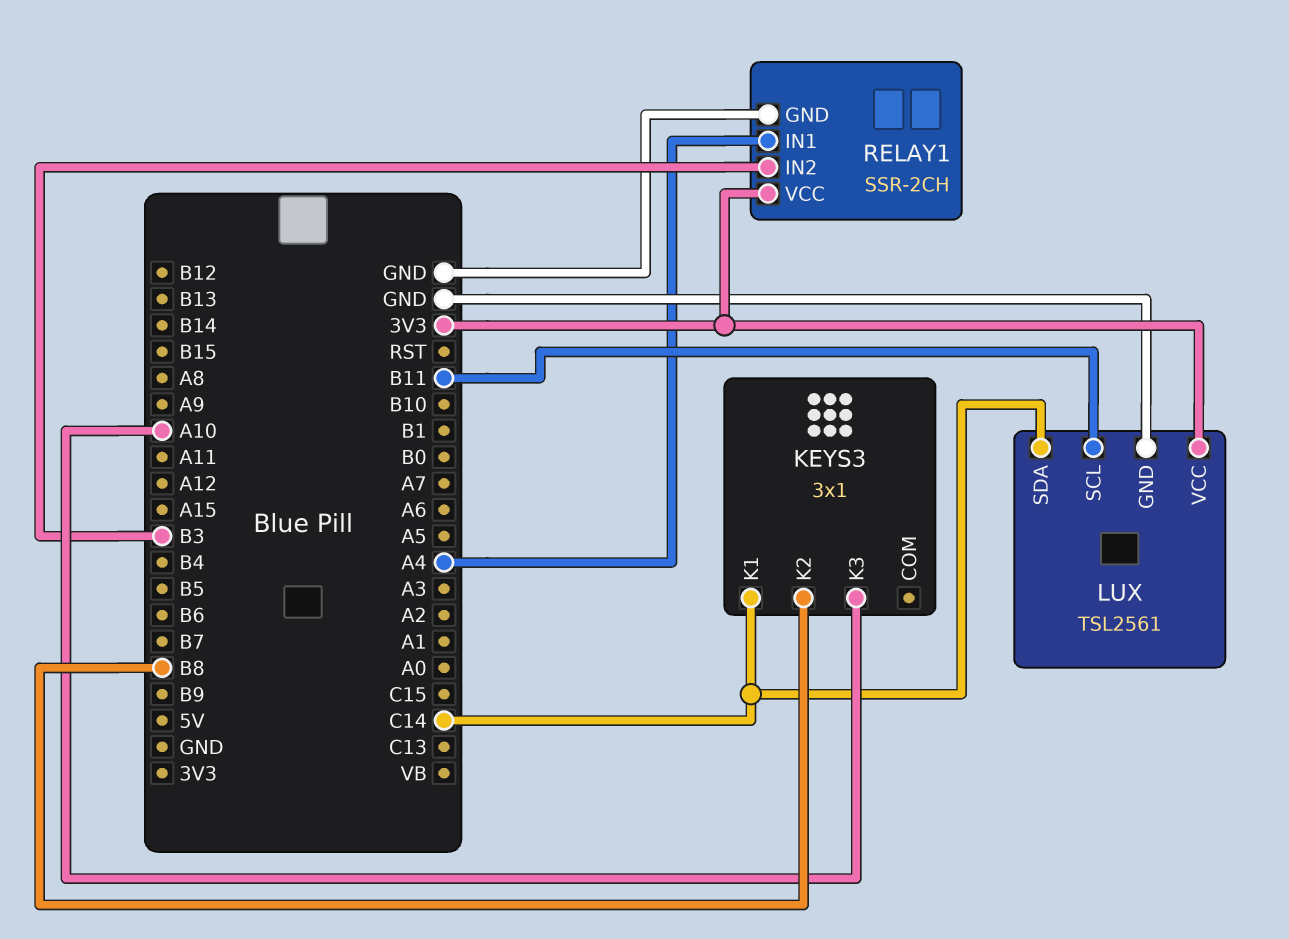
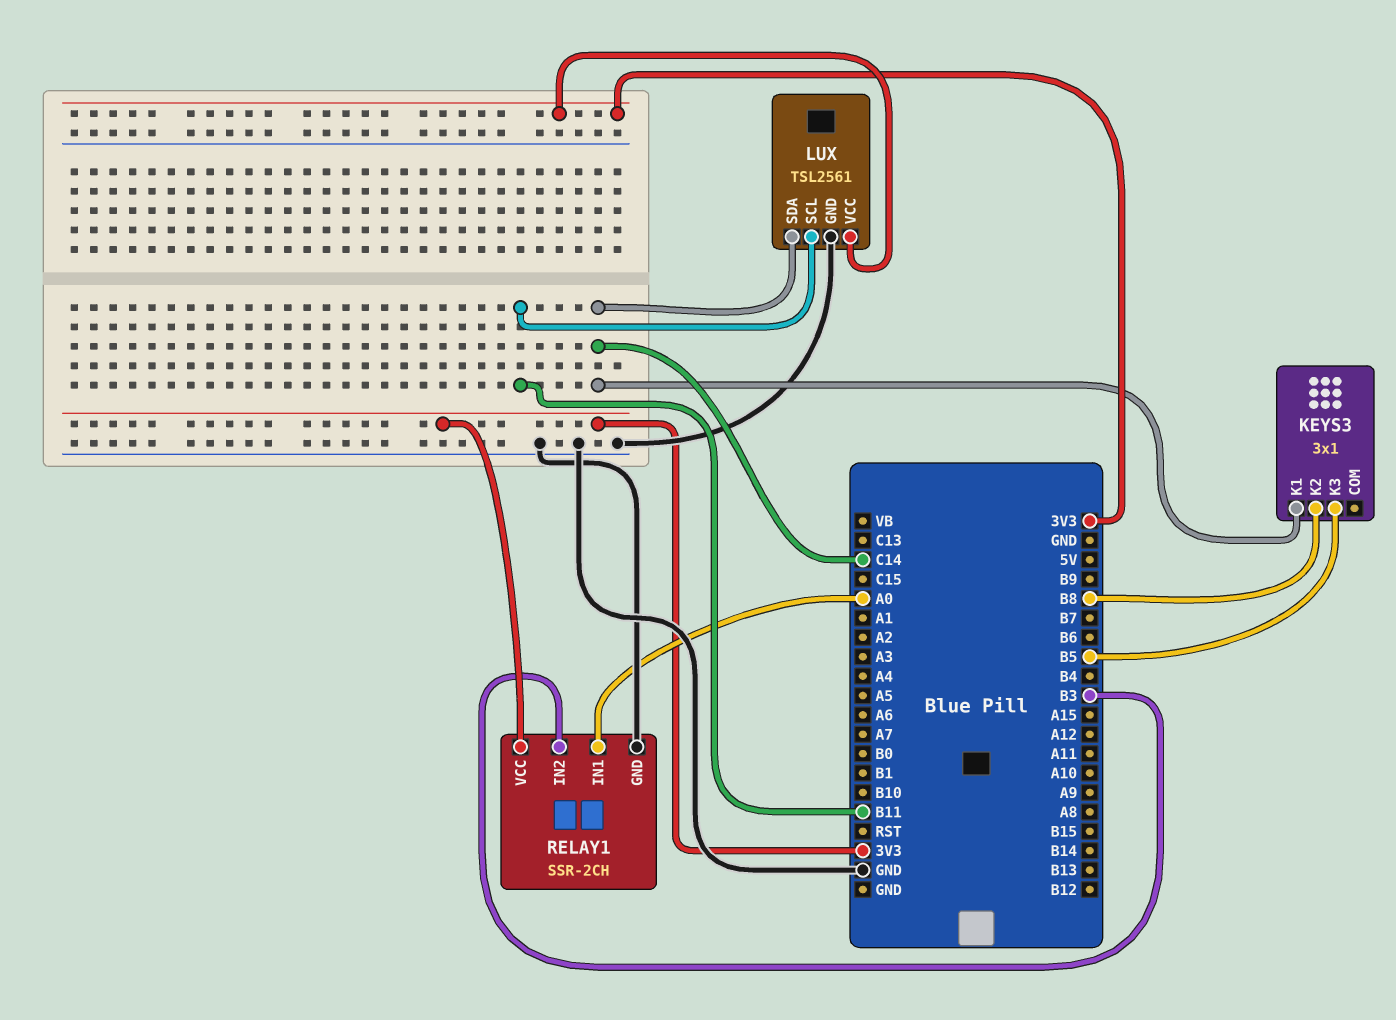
KEYS3 pin K3: A10 -> B5
RELAY1 pin IN1: A4 -> A0

